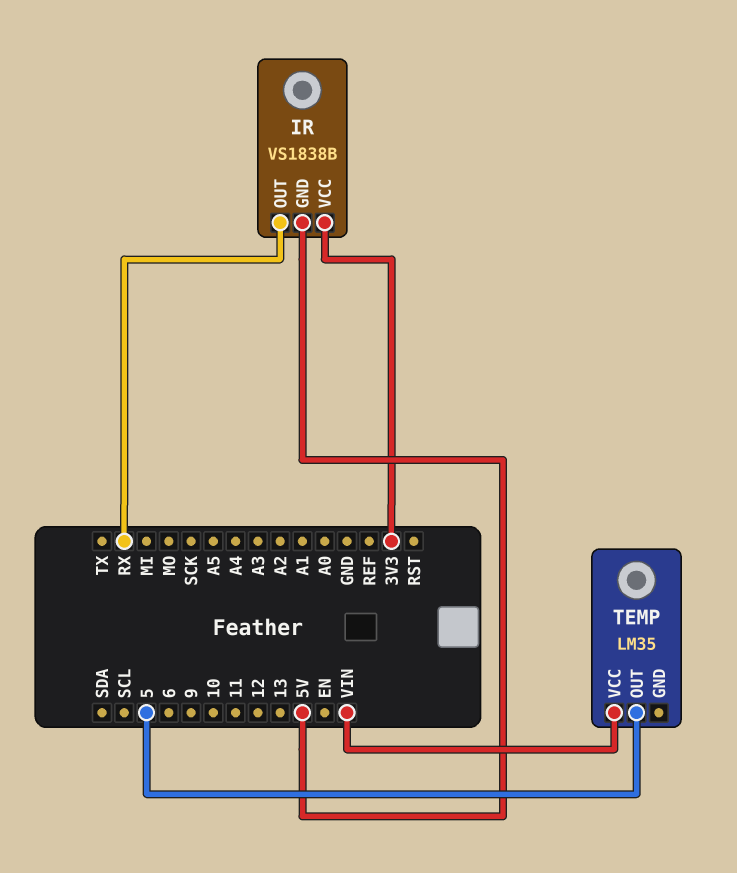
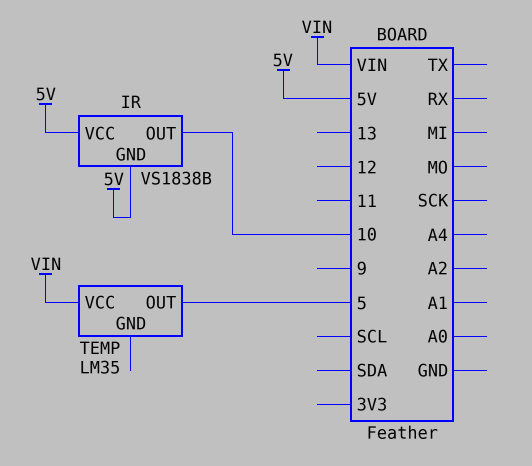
IR pin OUT: RX -> 10
IR pin VCC: 3V3 -> 5V

